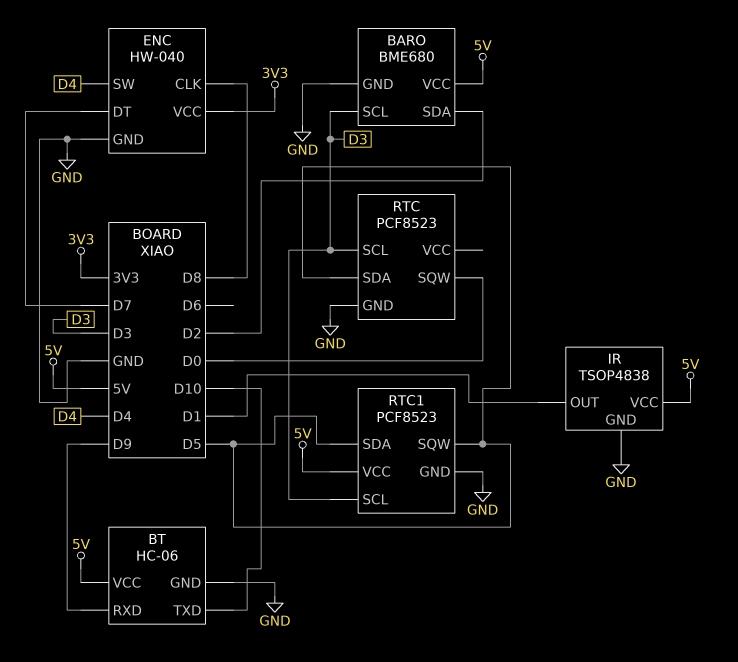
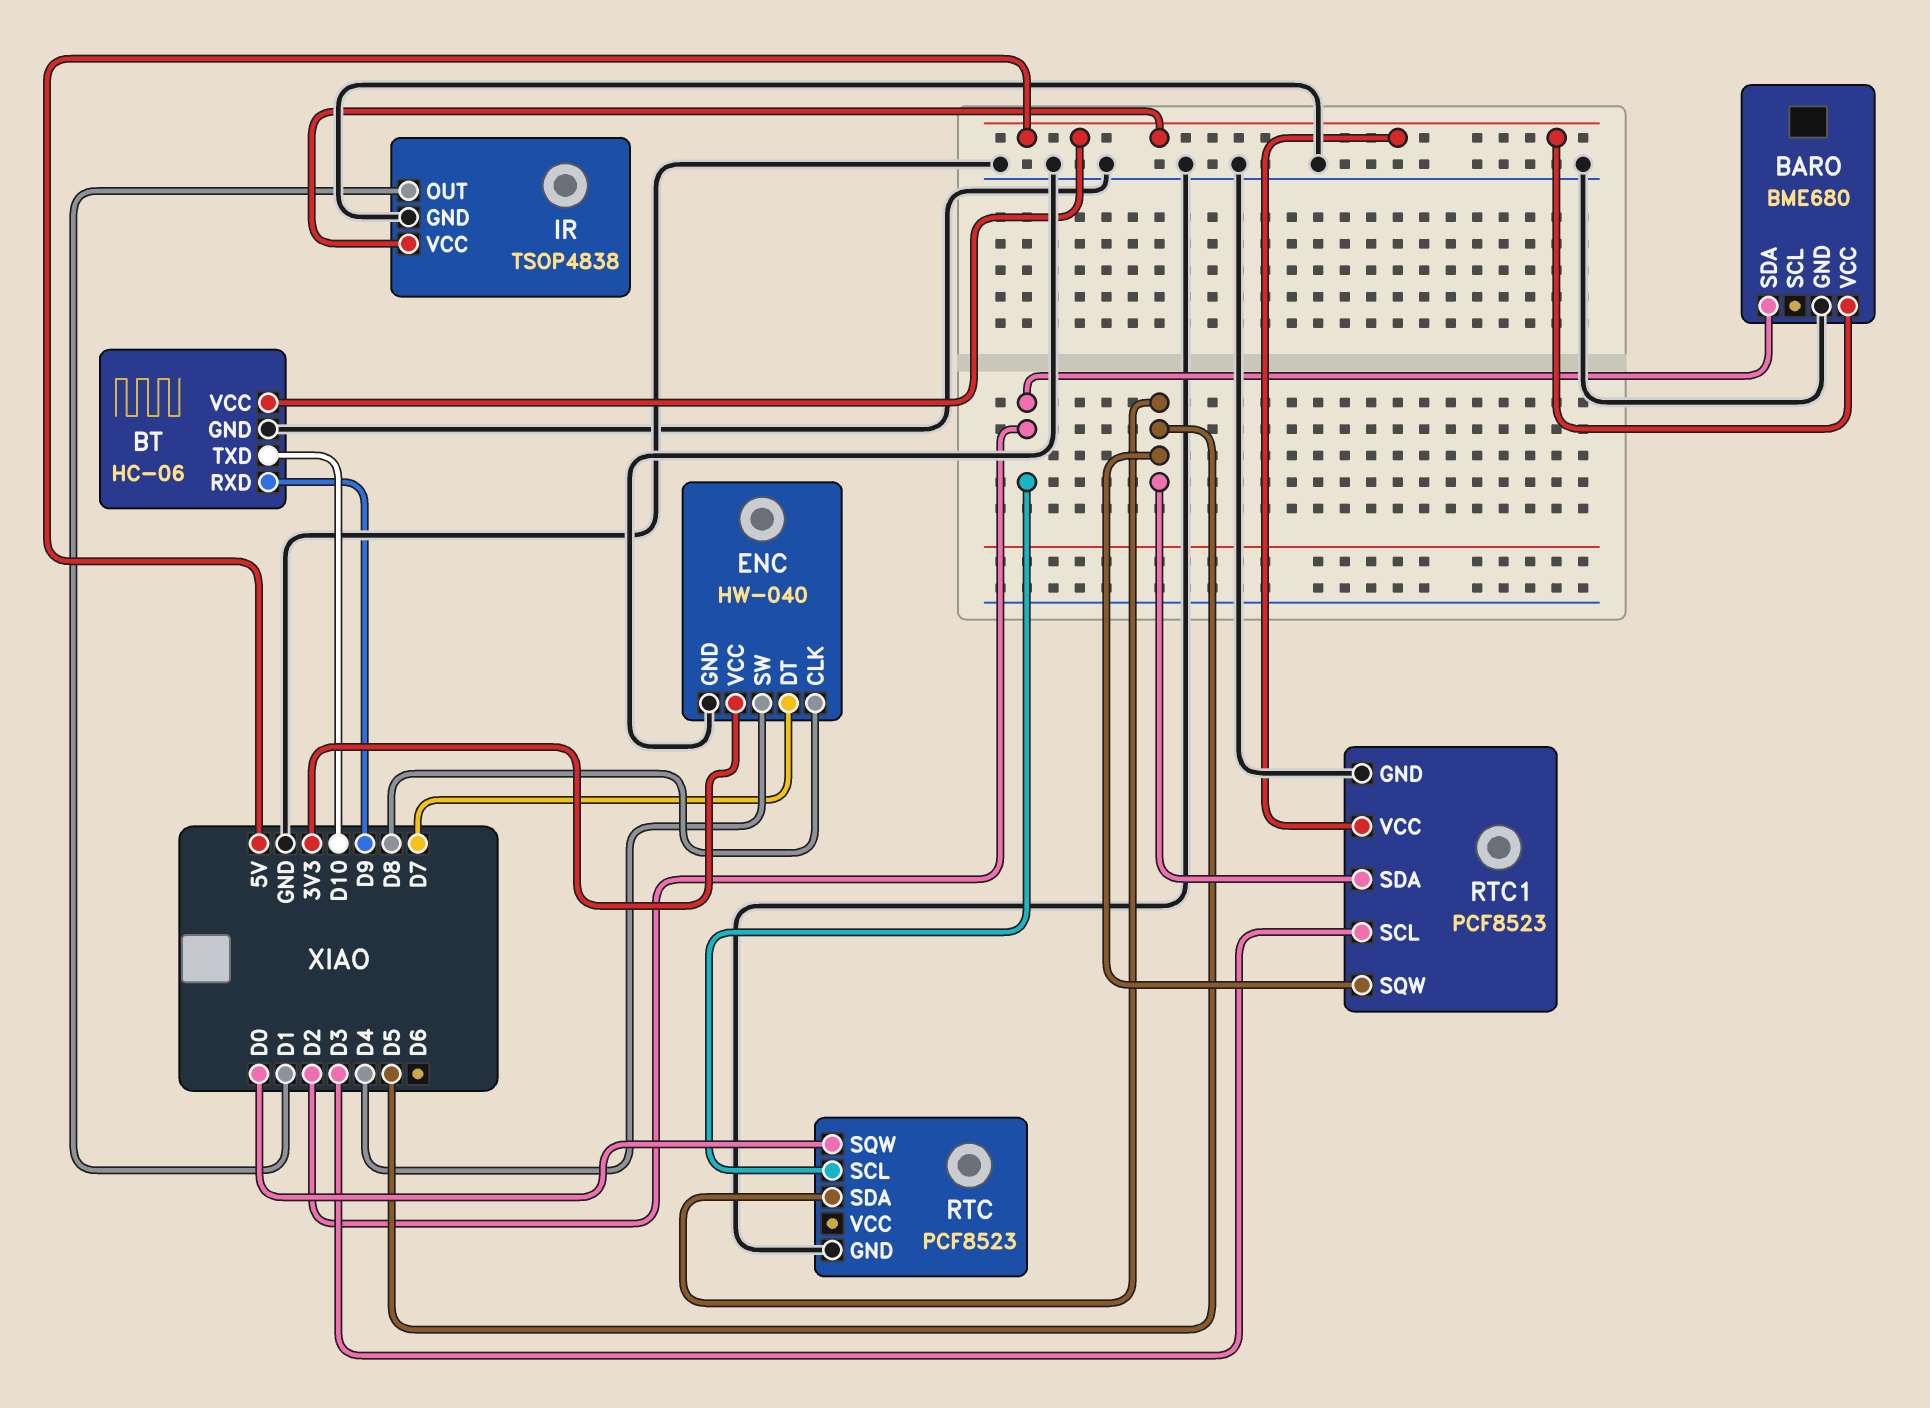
BARO pin SCL: D3 -> none
RTC pin SCL: D3 -> D2

